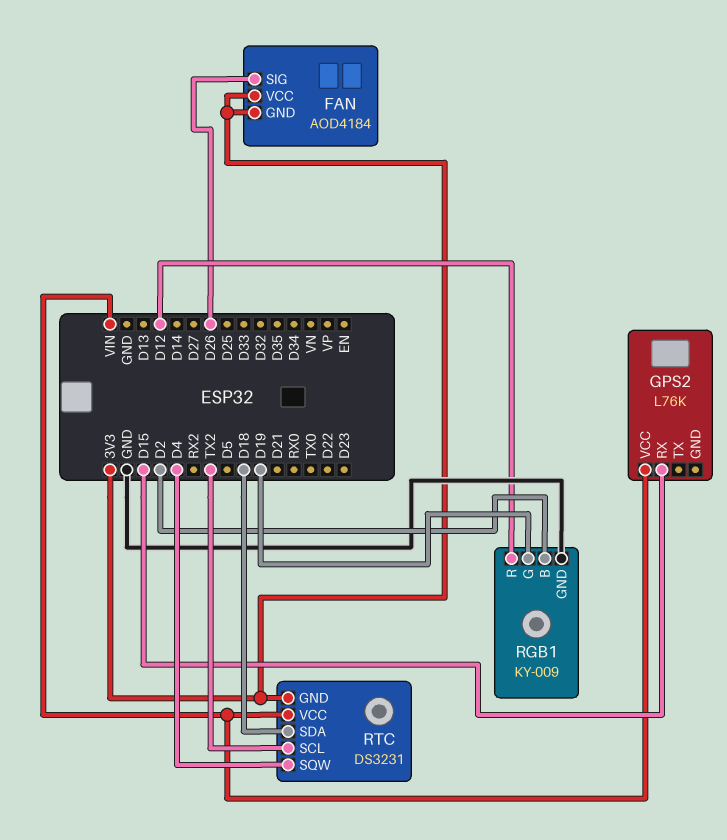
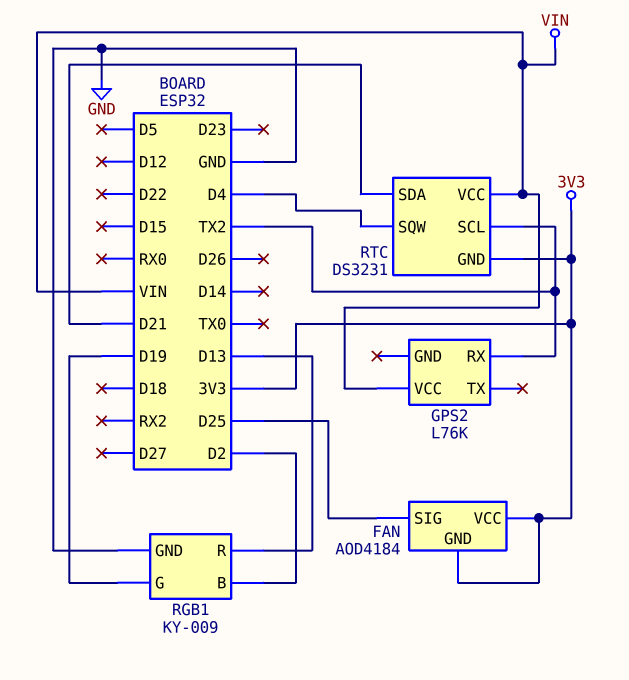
FAN pin SIG: D26 -> D25
GPS2 pin RX: D15 -> TX2
RGB1 pin R: D12 -> D13
RTC pin SDA: D18 -> D21

